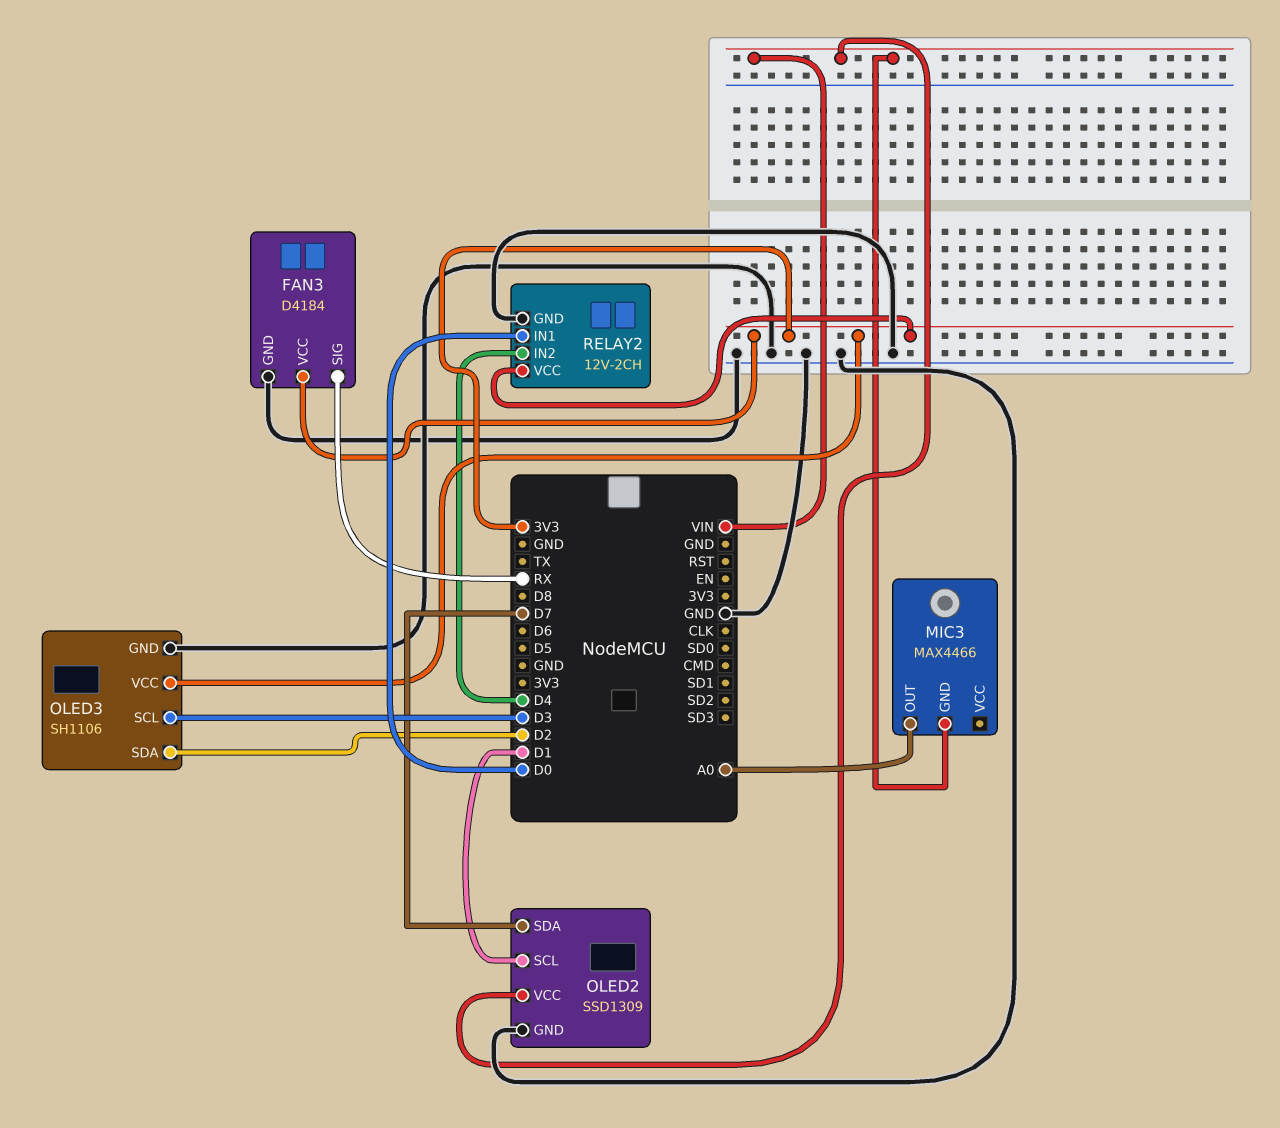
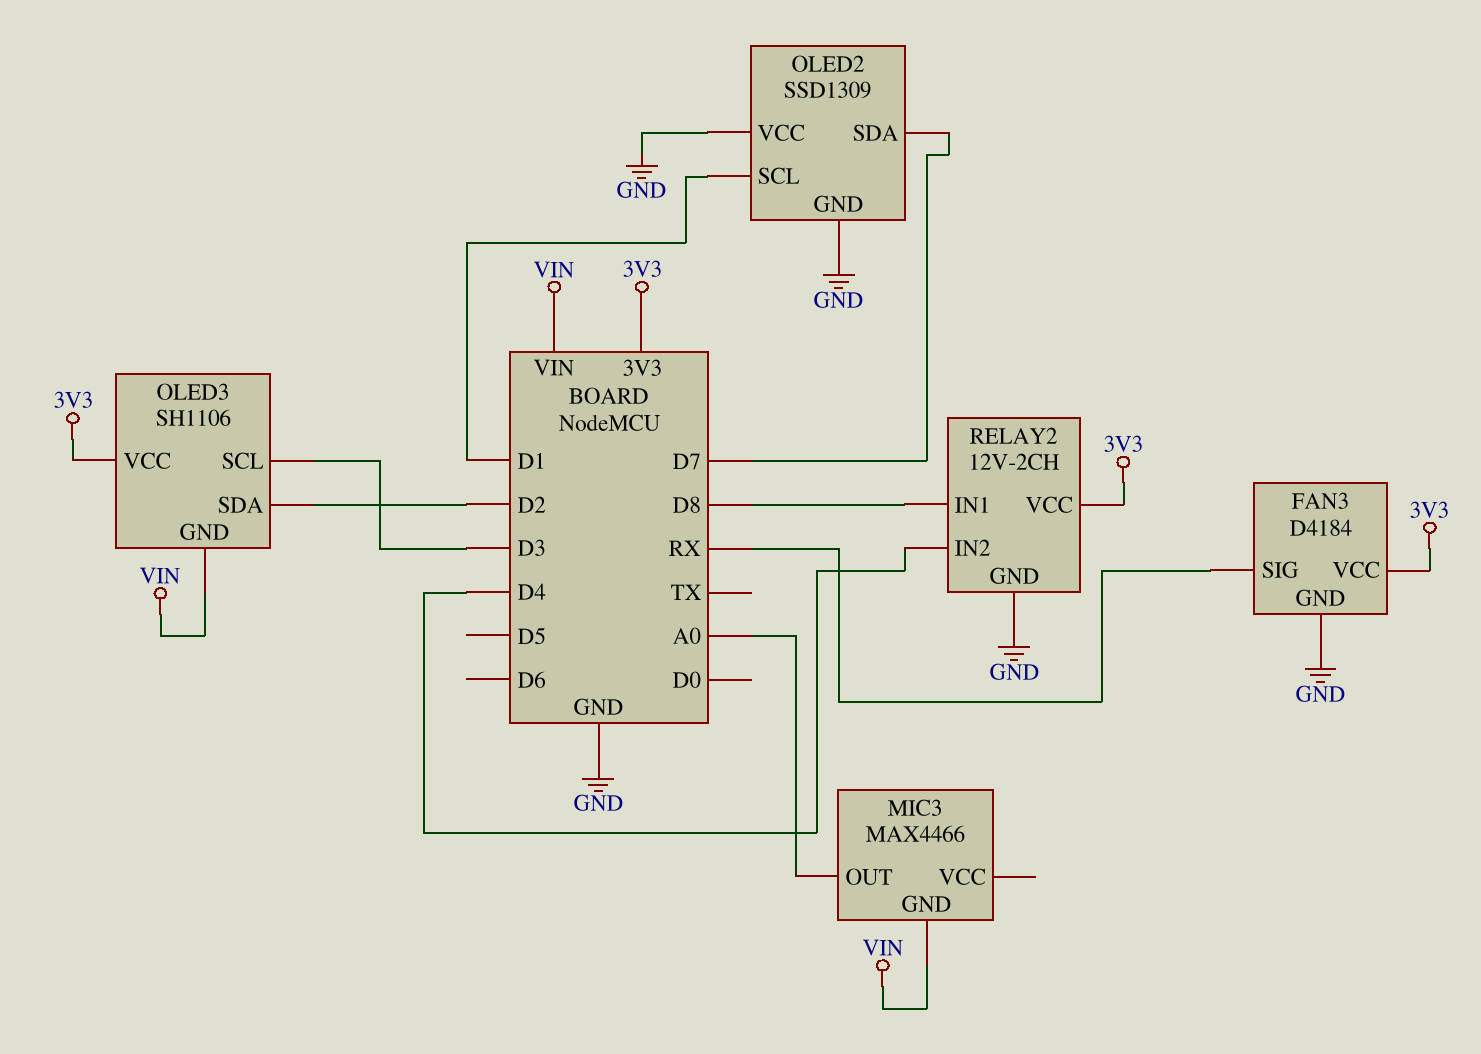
OLED2 pin VCC: VIN -> GND
OLED3 pin GND: GND -> VIN
RELAY2 pin IN1: D0 -> D8

